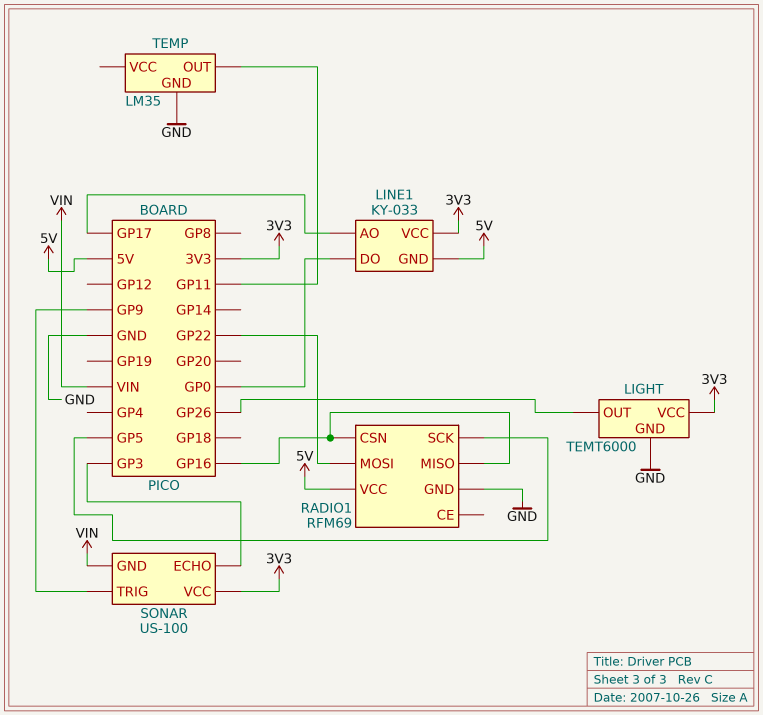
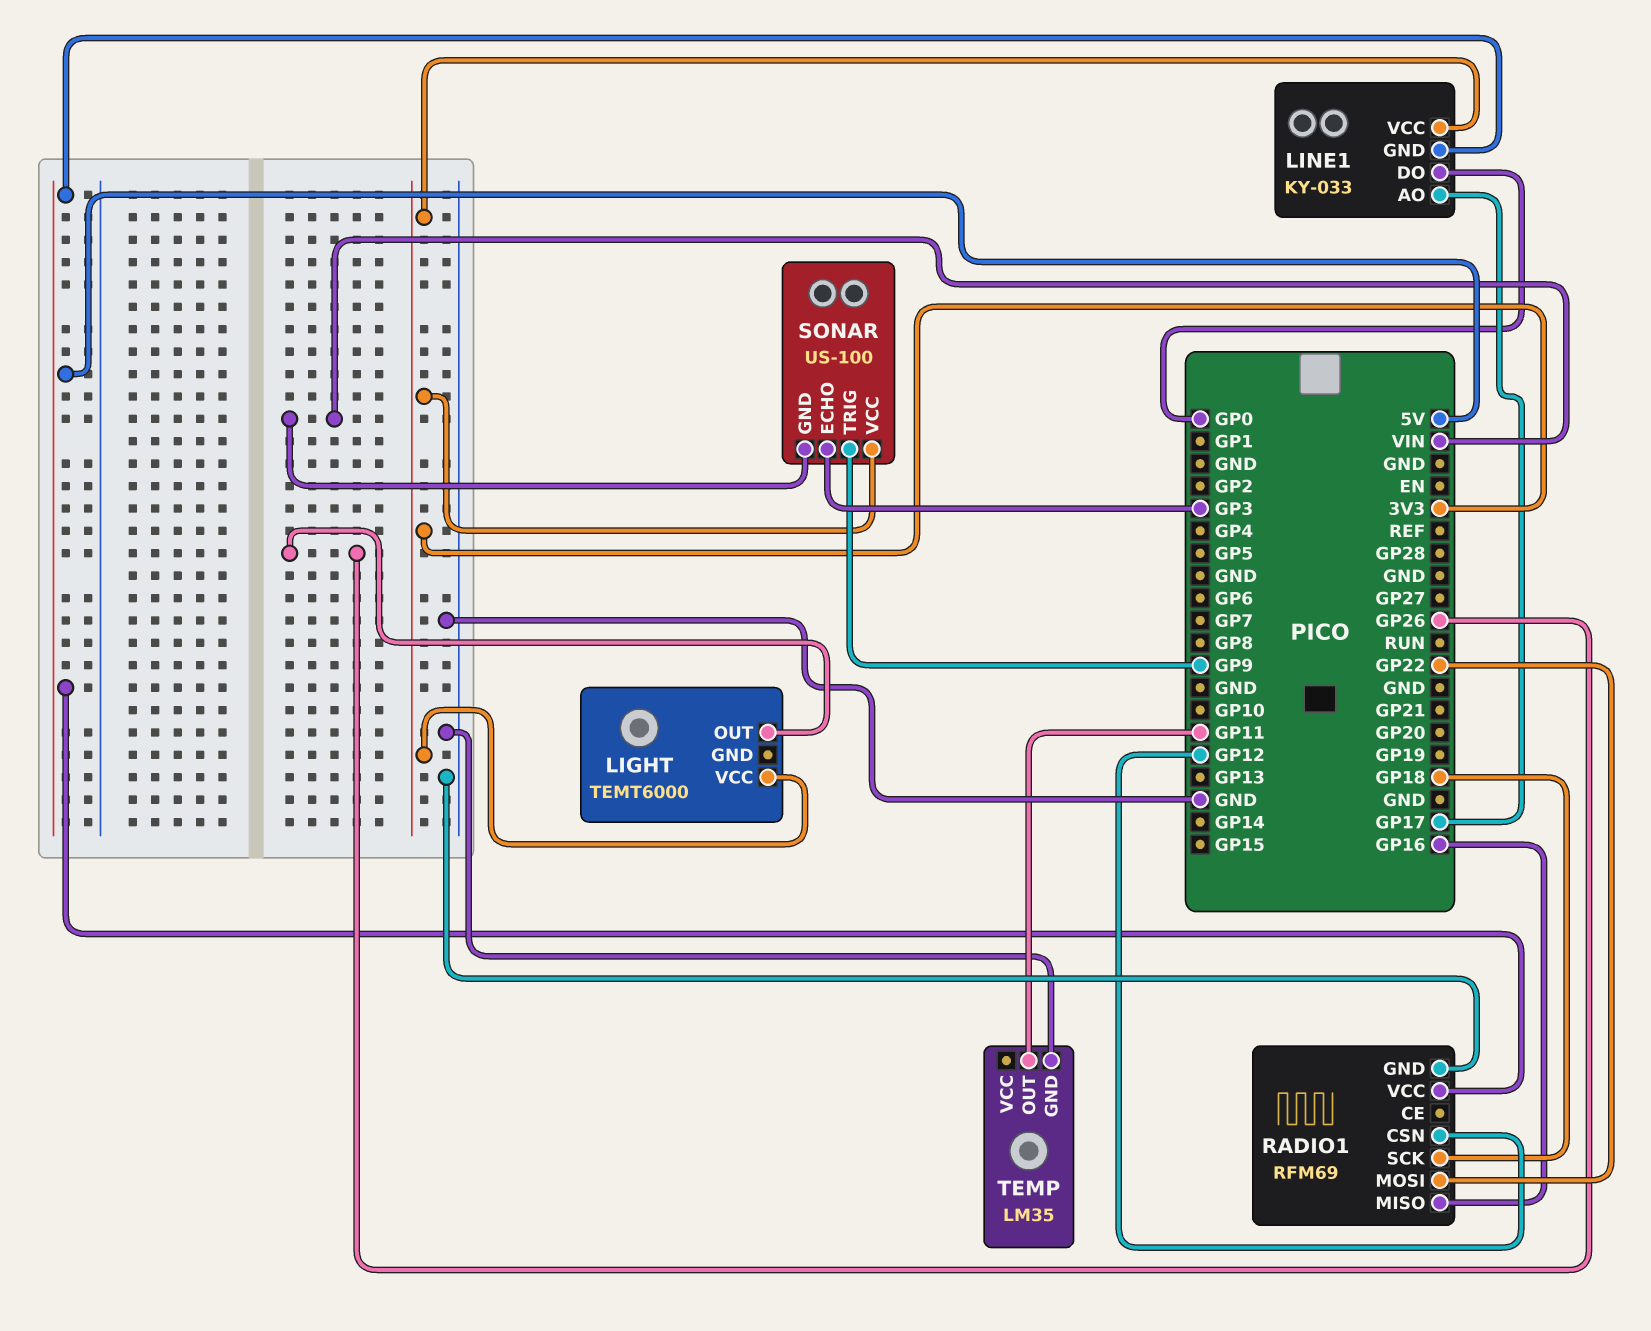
LIGHT pin GND: GND -> none
RADIO1 pin CSN: GP16 -> GP12
RADIO1 pin SCK: GP5 -> GP18

